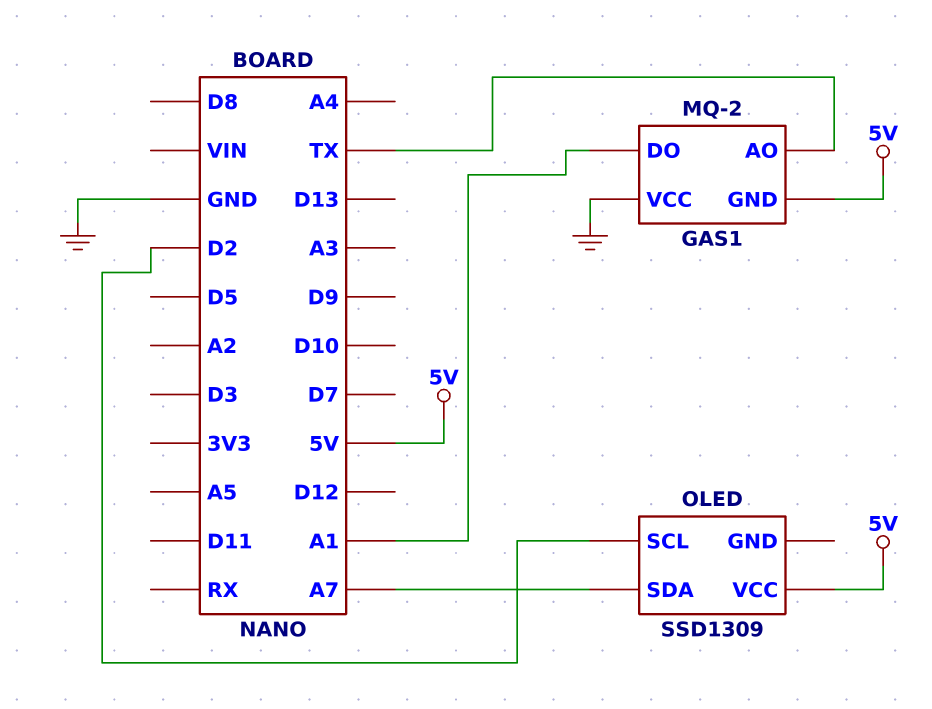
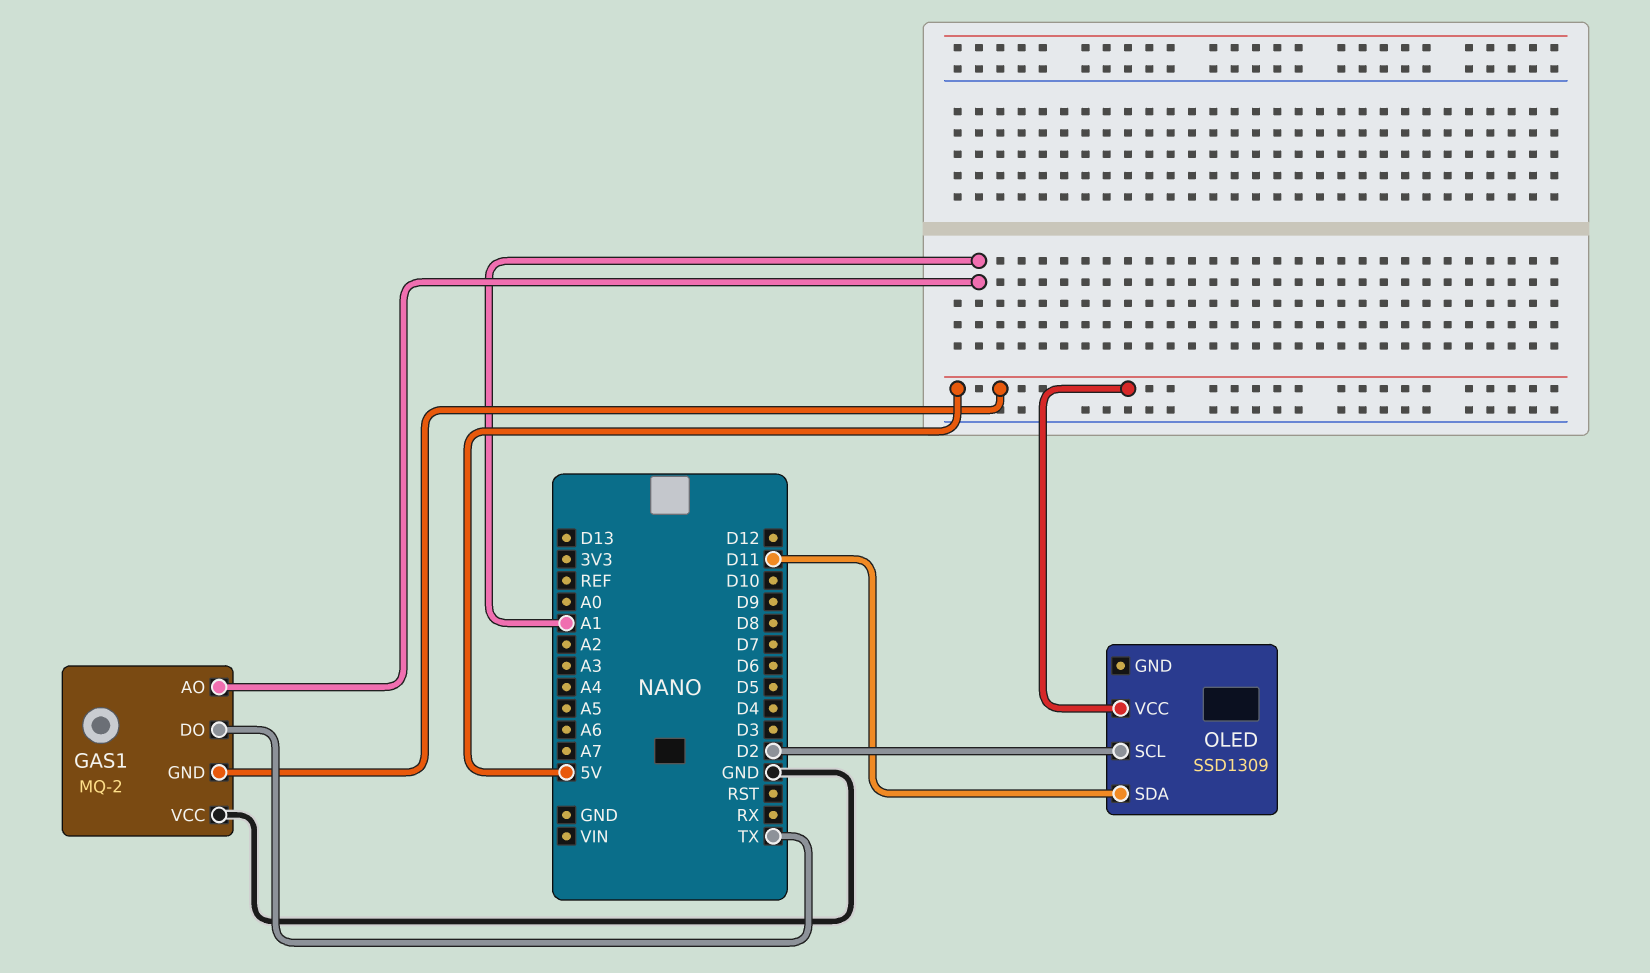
GAS1 pin AO: TX -> A1
GAS1 pin DO: A1 -> TX
OLED pin SDA: A7 -> D11

